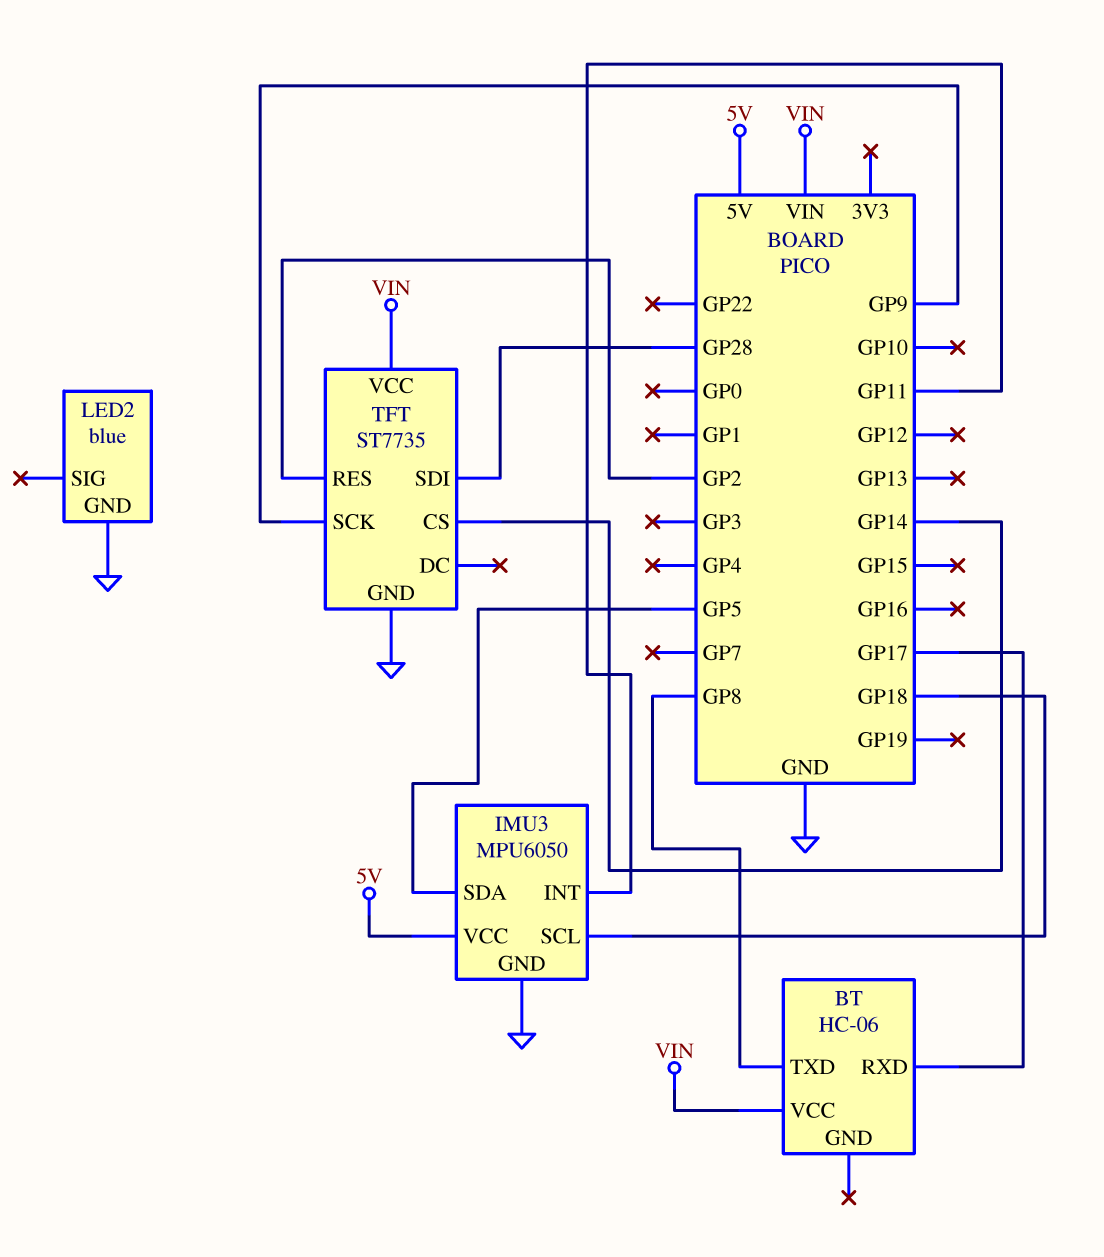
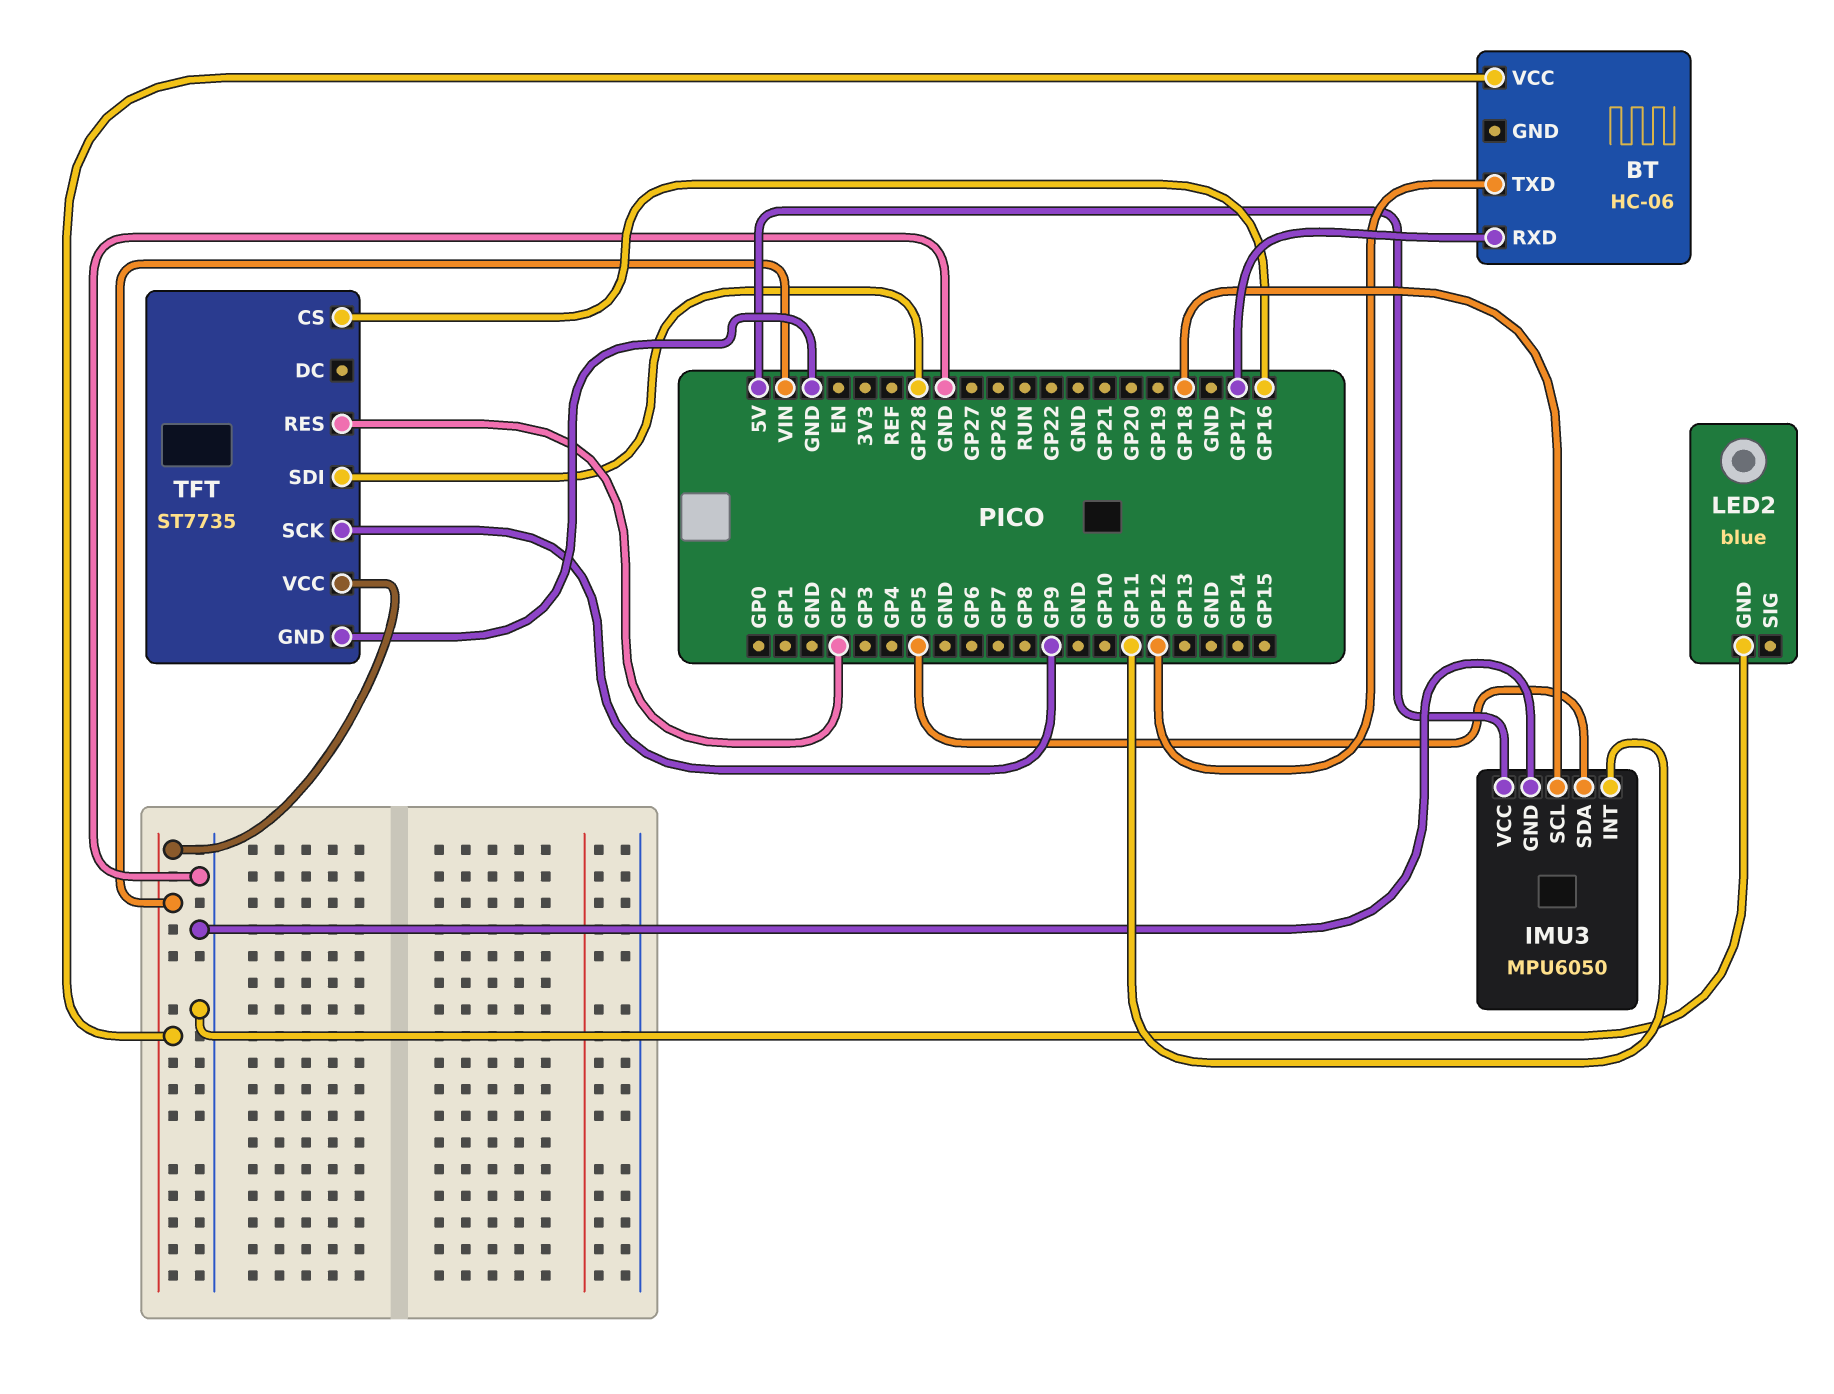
BT pin TXD: GP8 -> GP12
TFT pin CS: GP14 -> GP16

